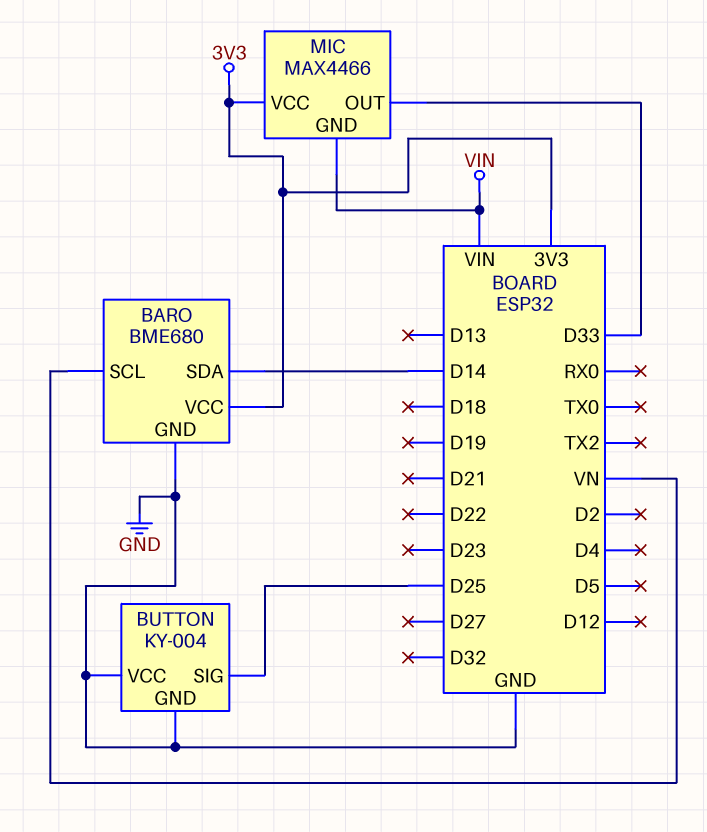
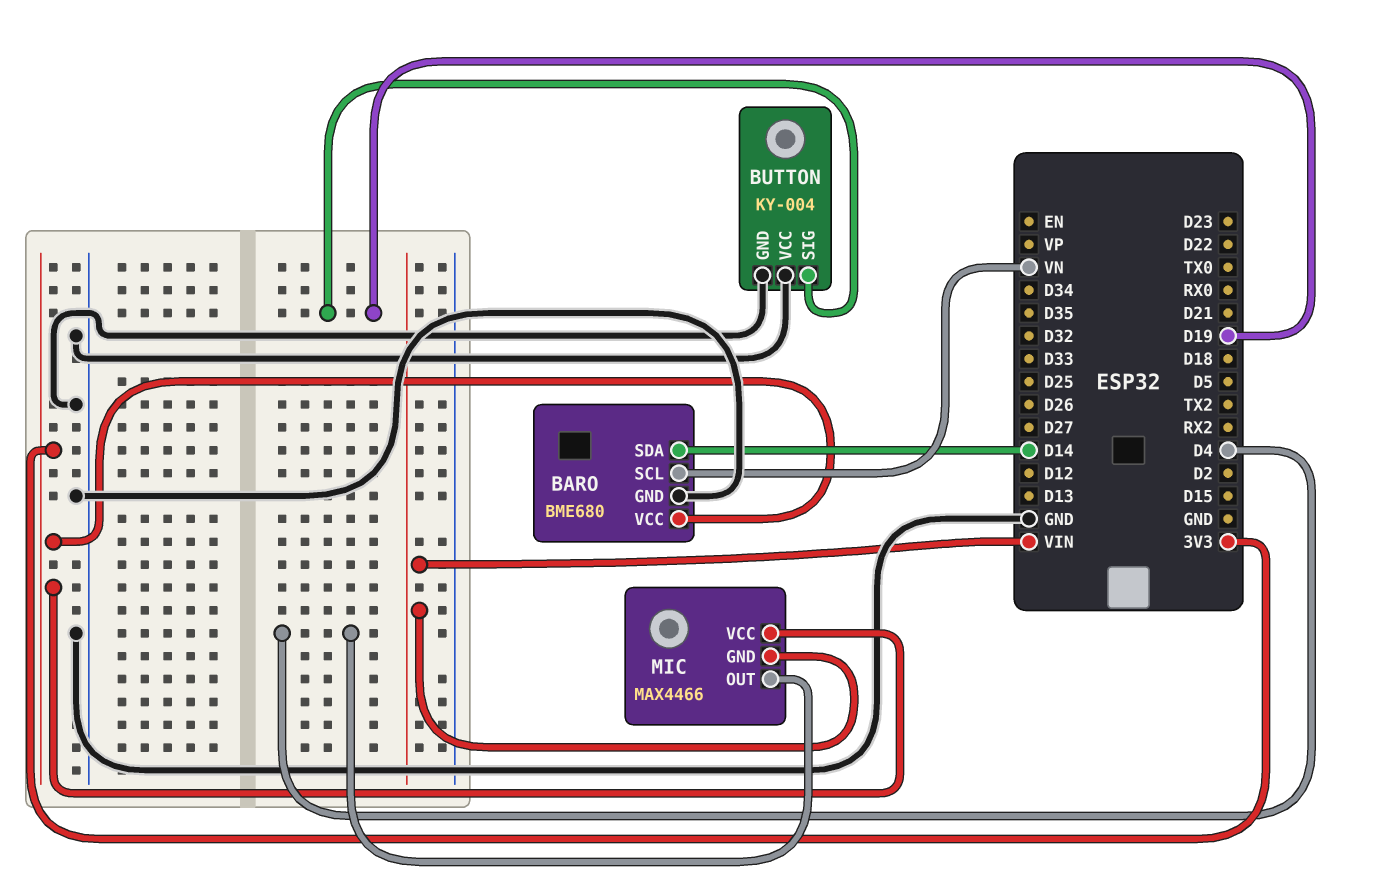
BUTTON pin SIG: D25 -> D19
MIC pin OUT: D33 -> D4

